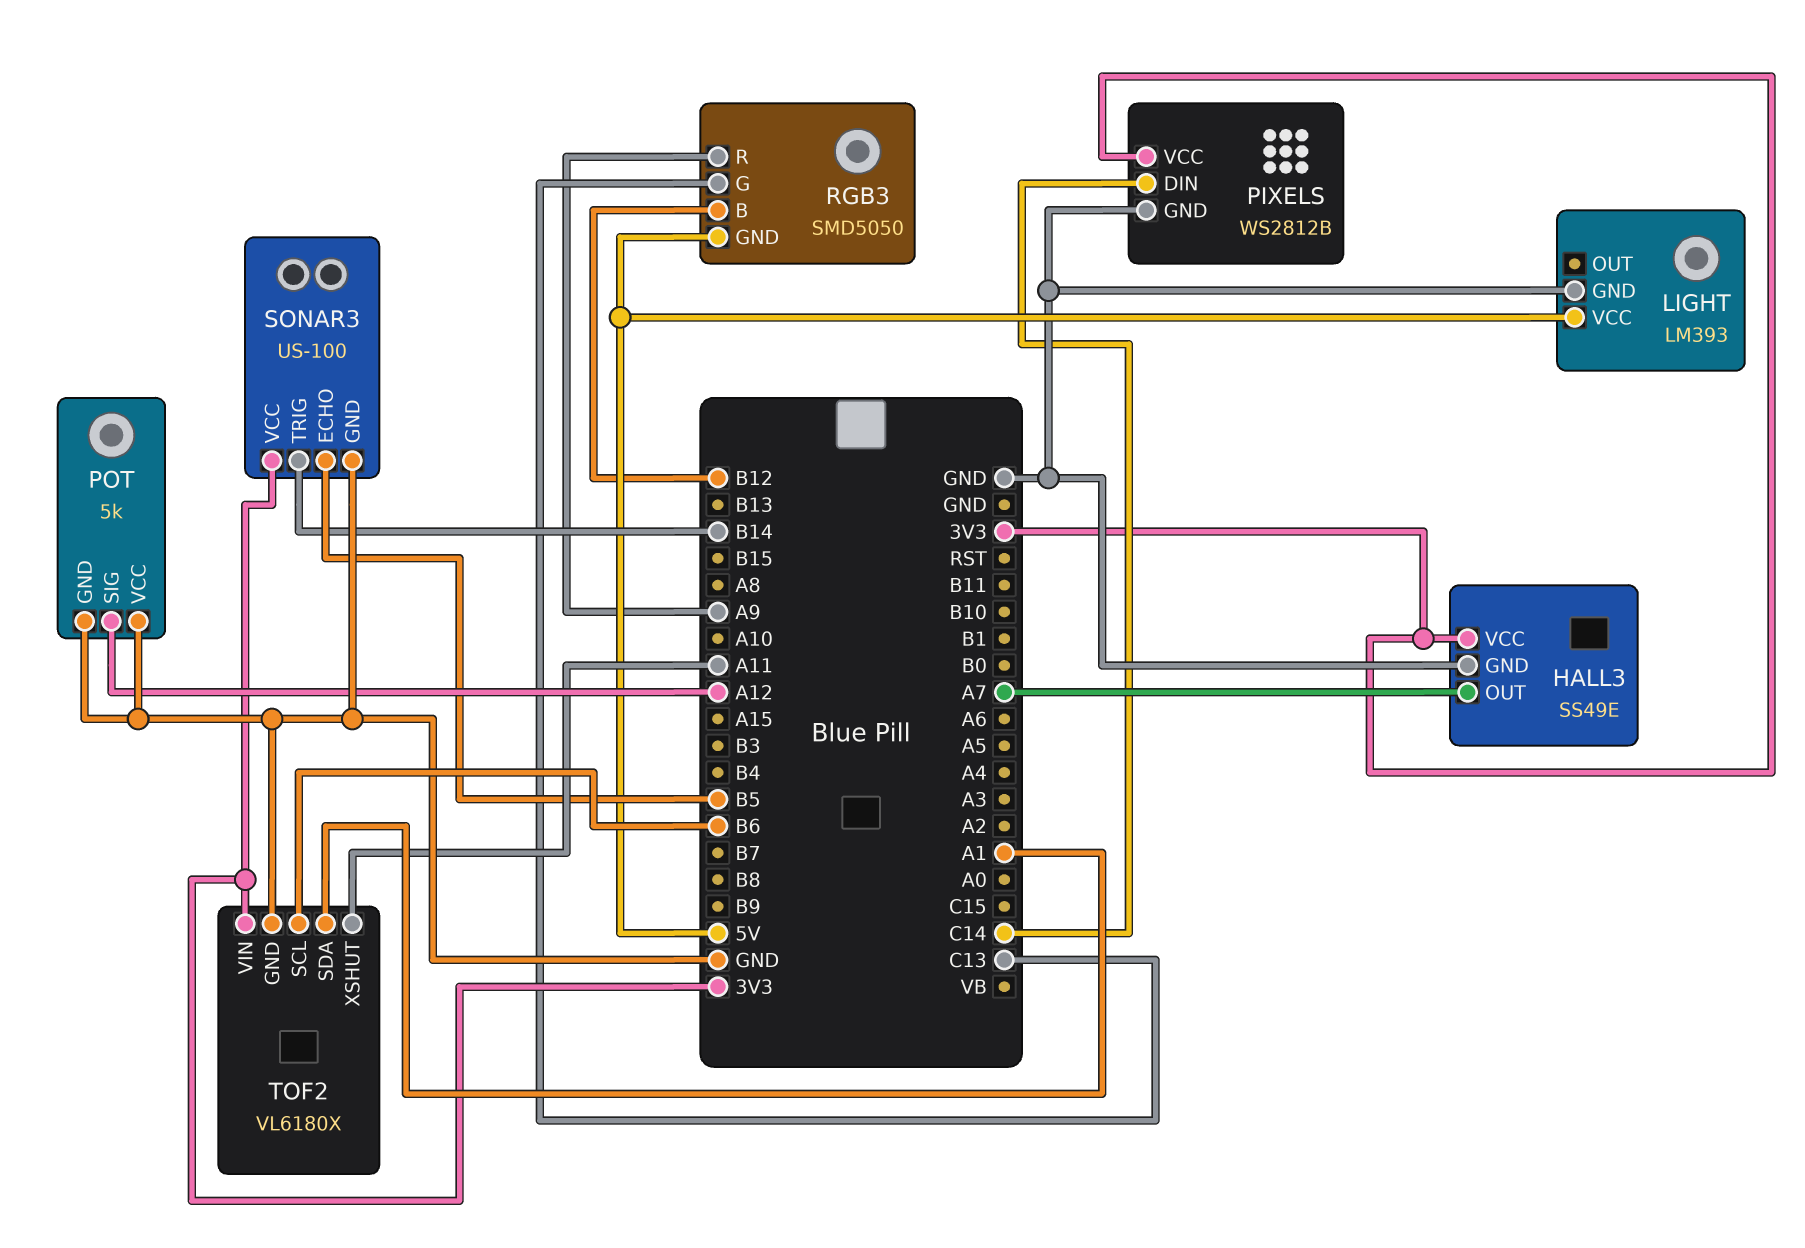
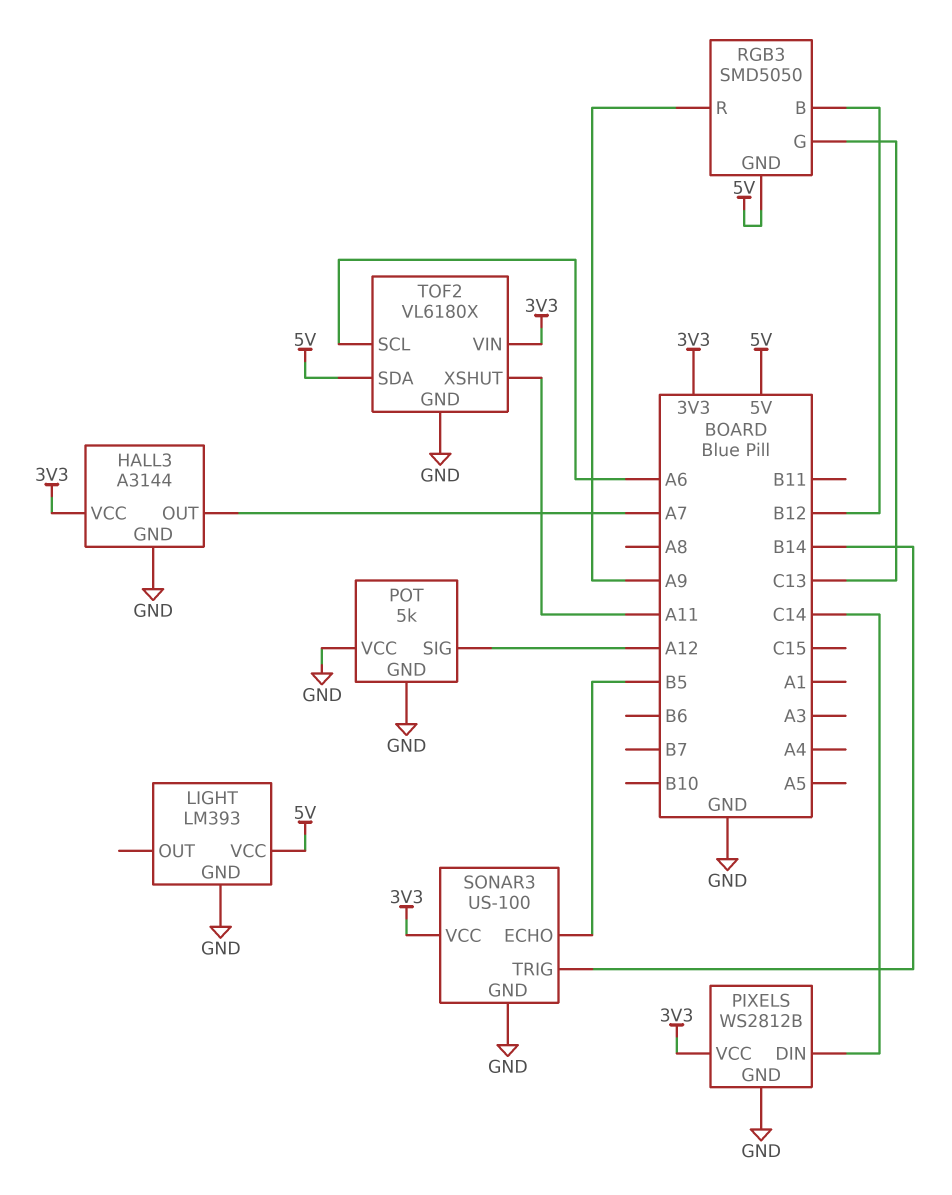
HALL3: SS49E -> A3144
TOF2 pin SCL: B6 -> A6
TOF2 pin SDA: A1 -> 5V

